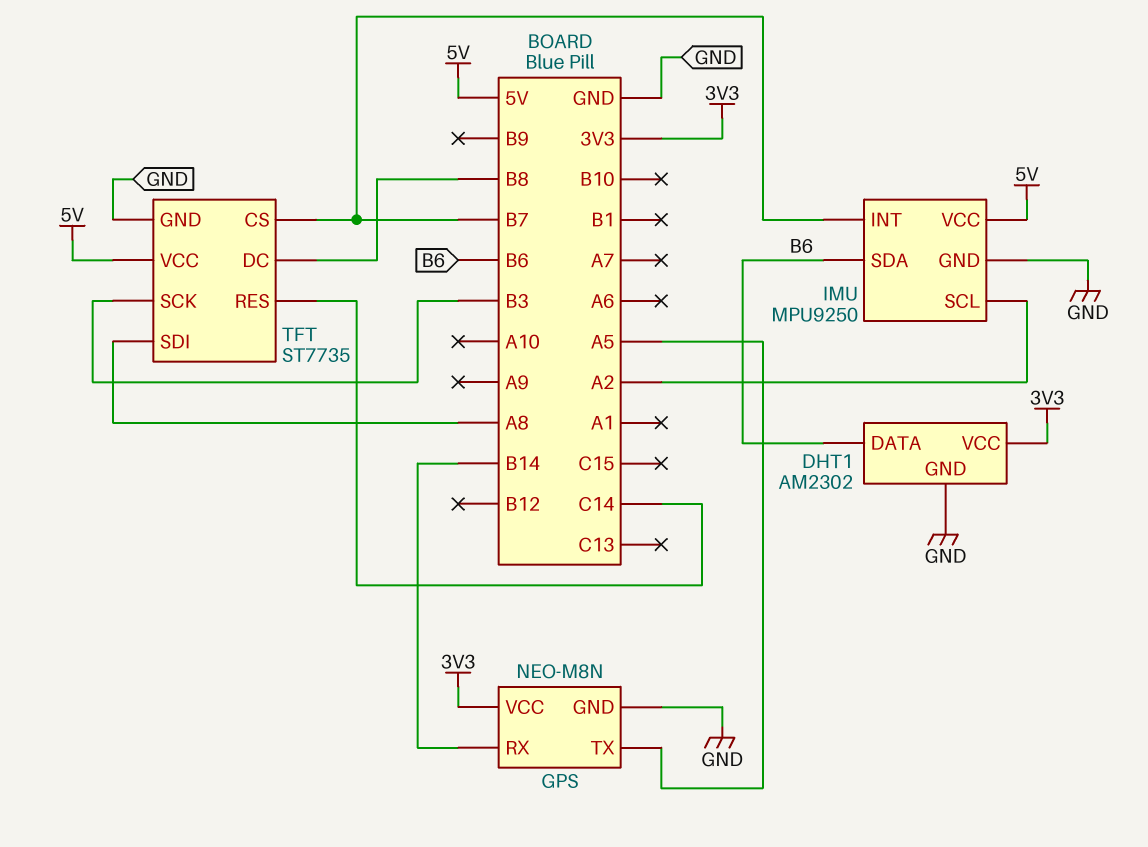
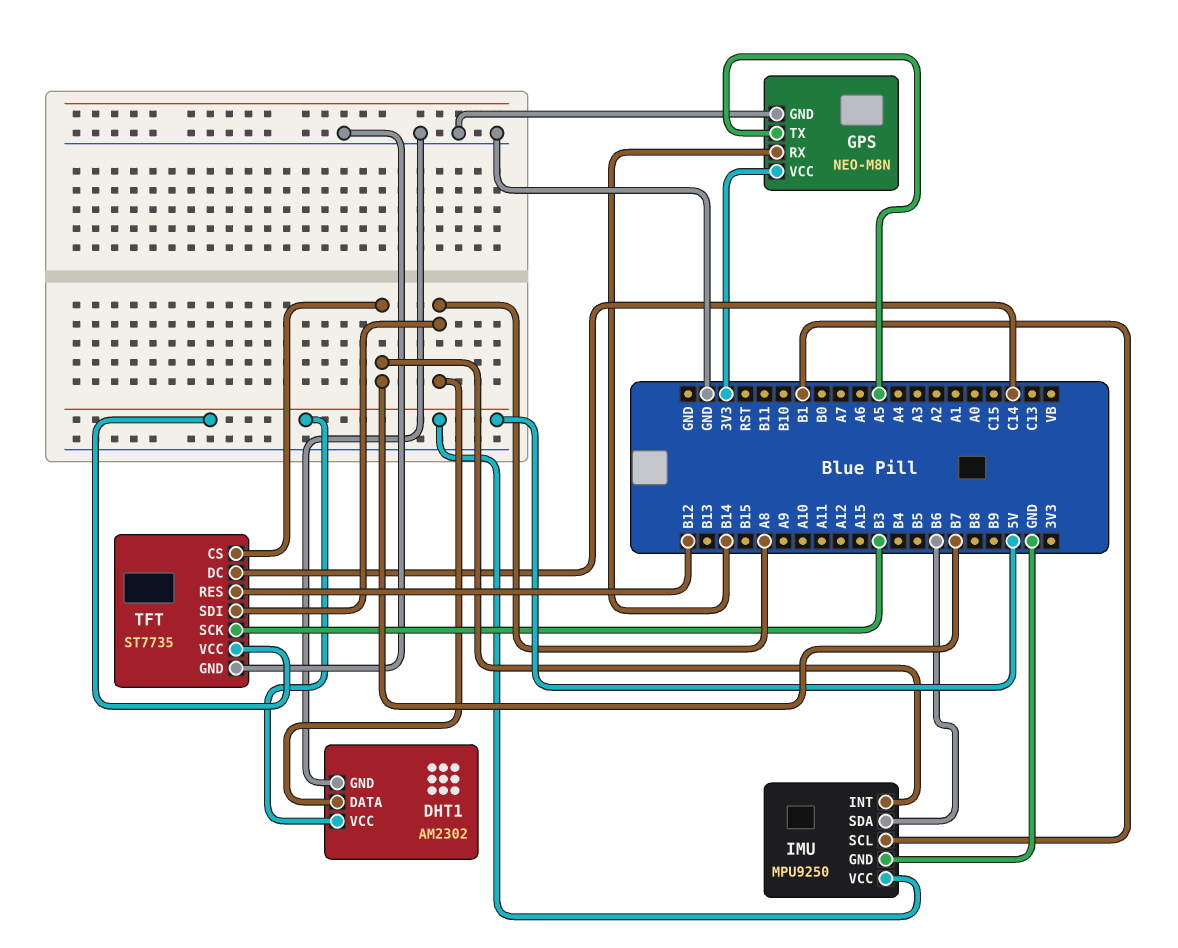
DHT1 pin DATA: B6 -> A8
DHT1 pin VCC: 3V3 -> 5V
IMU pin SCL: A2 -> B1
TFT pin DC: B8 -> C14
TFT pin RES: C14 -> B12

